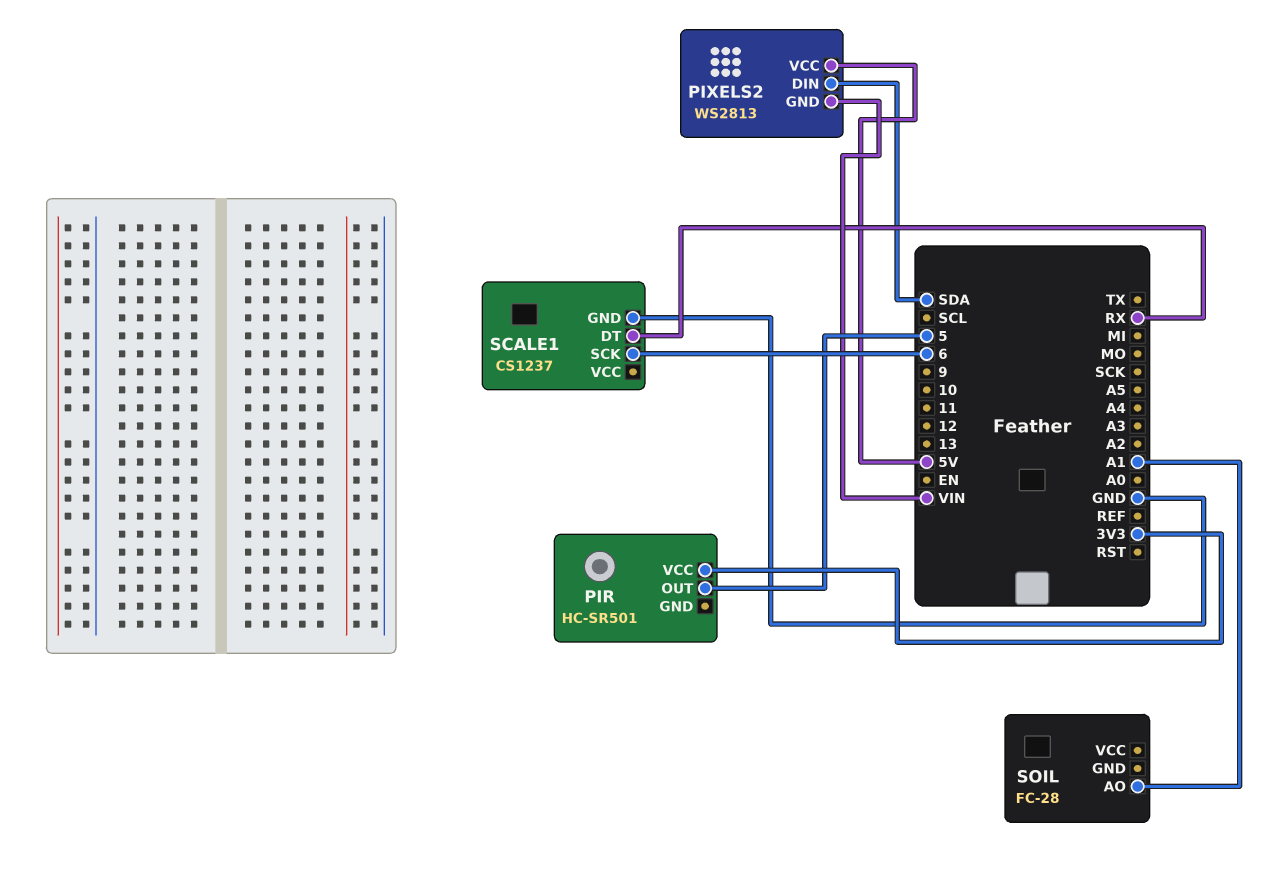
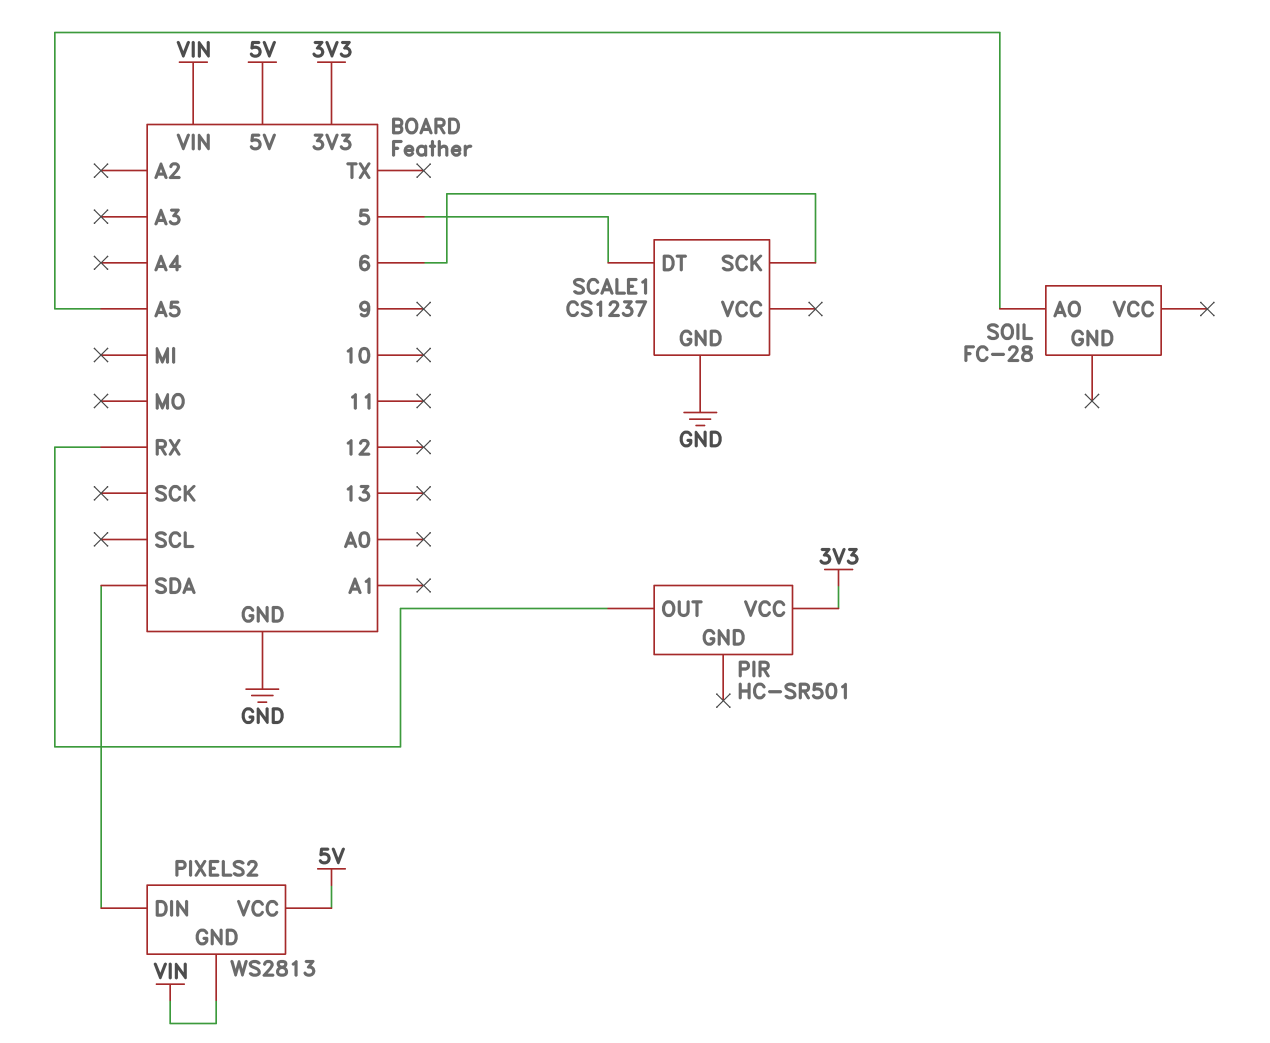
PIR pin OUT: 5 -> RX
SCALE1 pin DT: RX -> 5
SOIL pin AO: A1 -> A5

